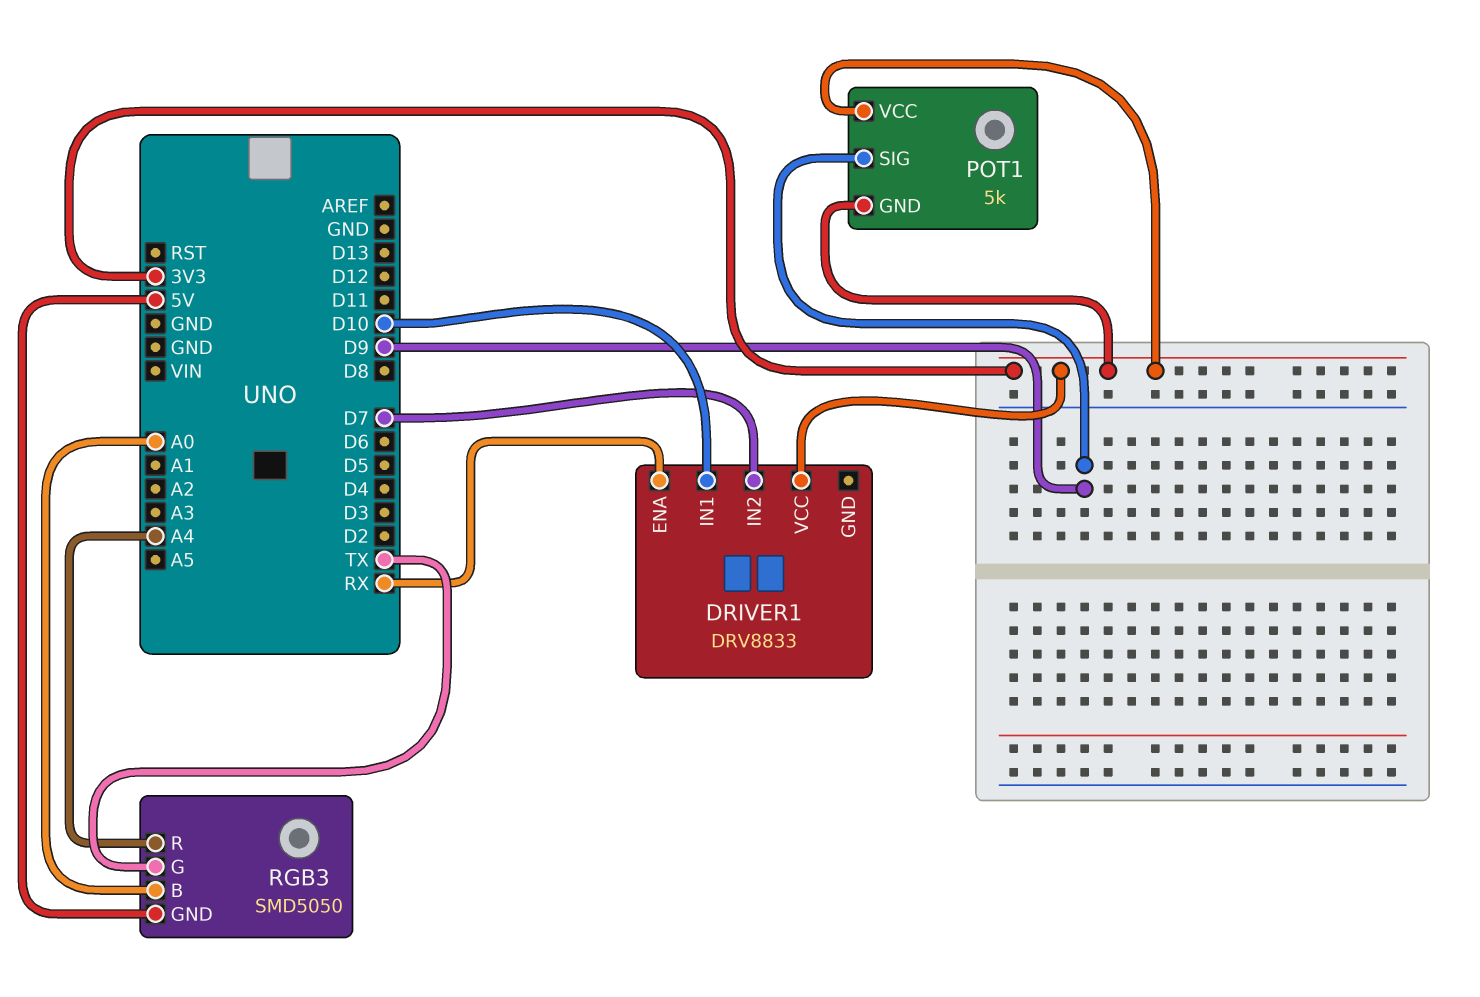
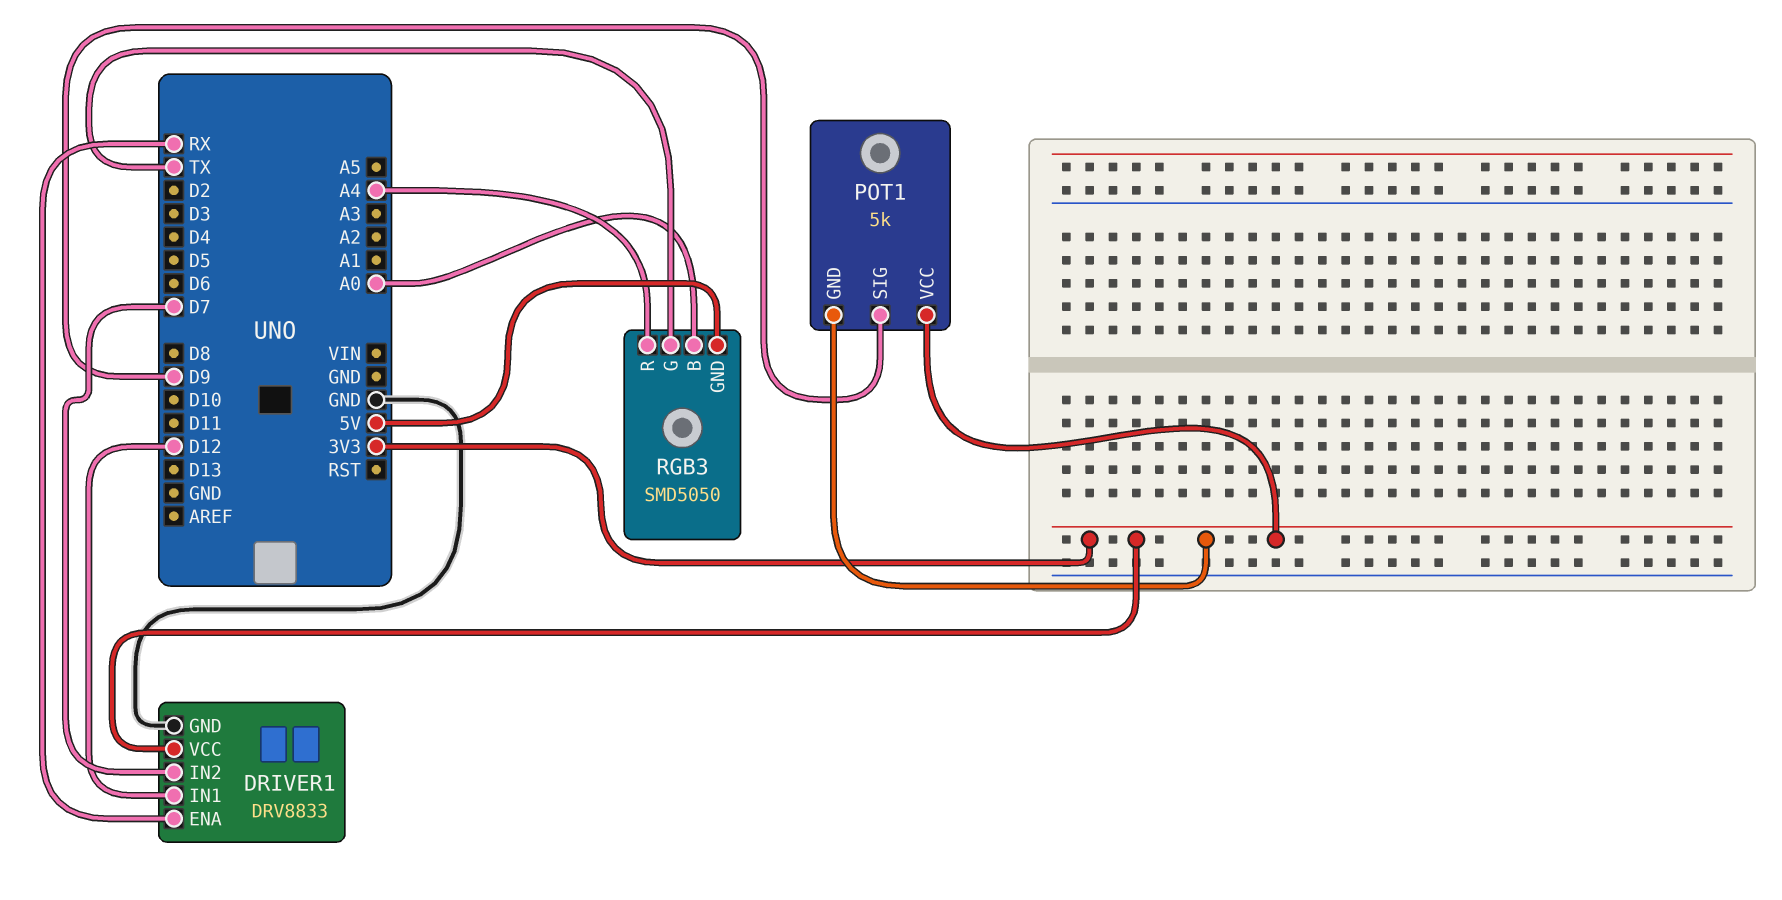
DRIVER1 pin GND: none -> GND
DRIVER1 pin IN1: D10 -> D12

